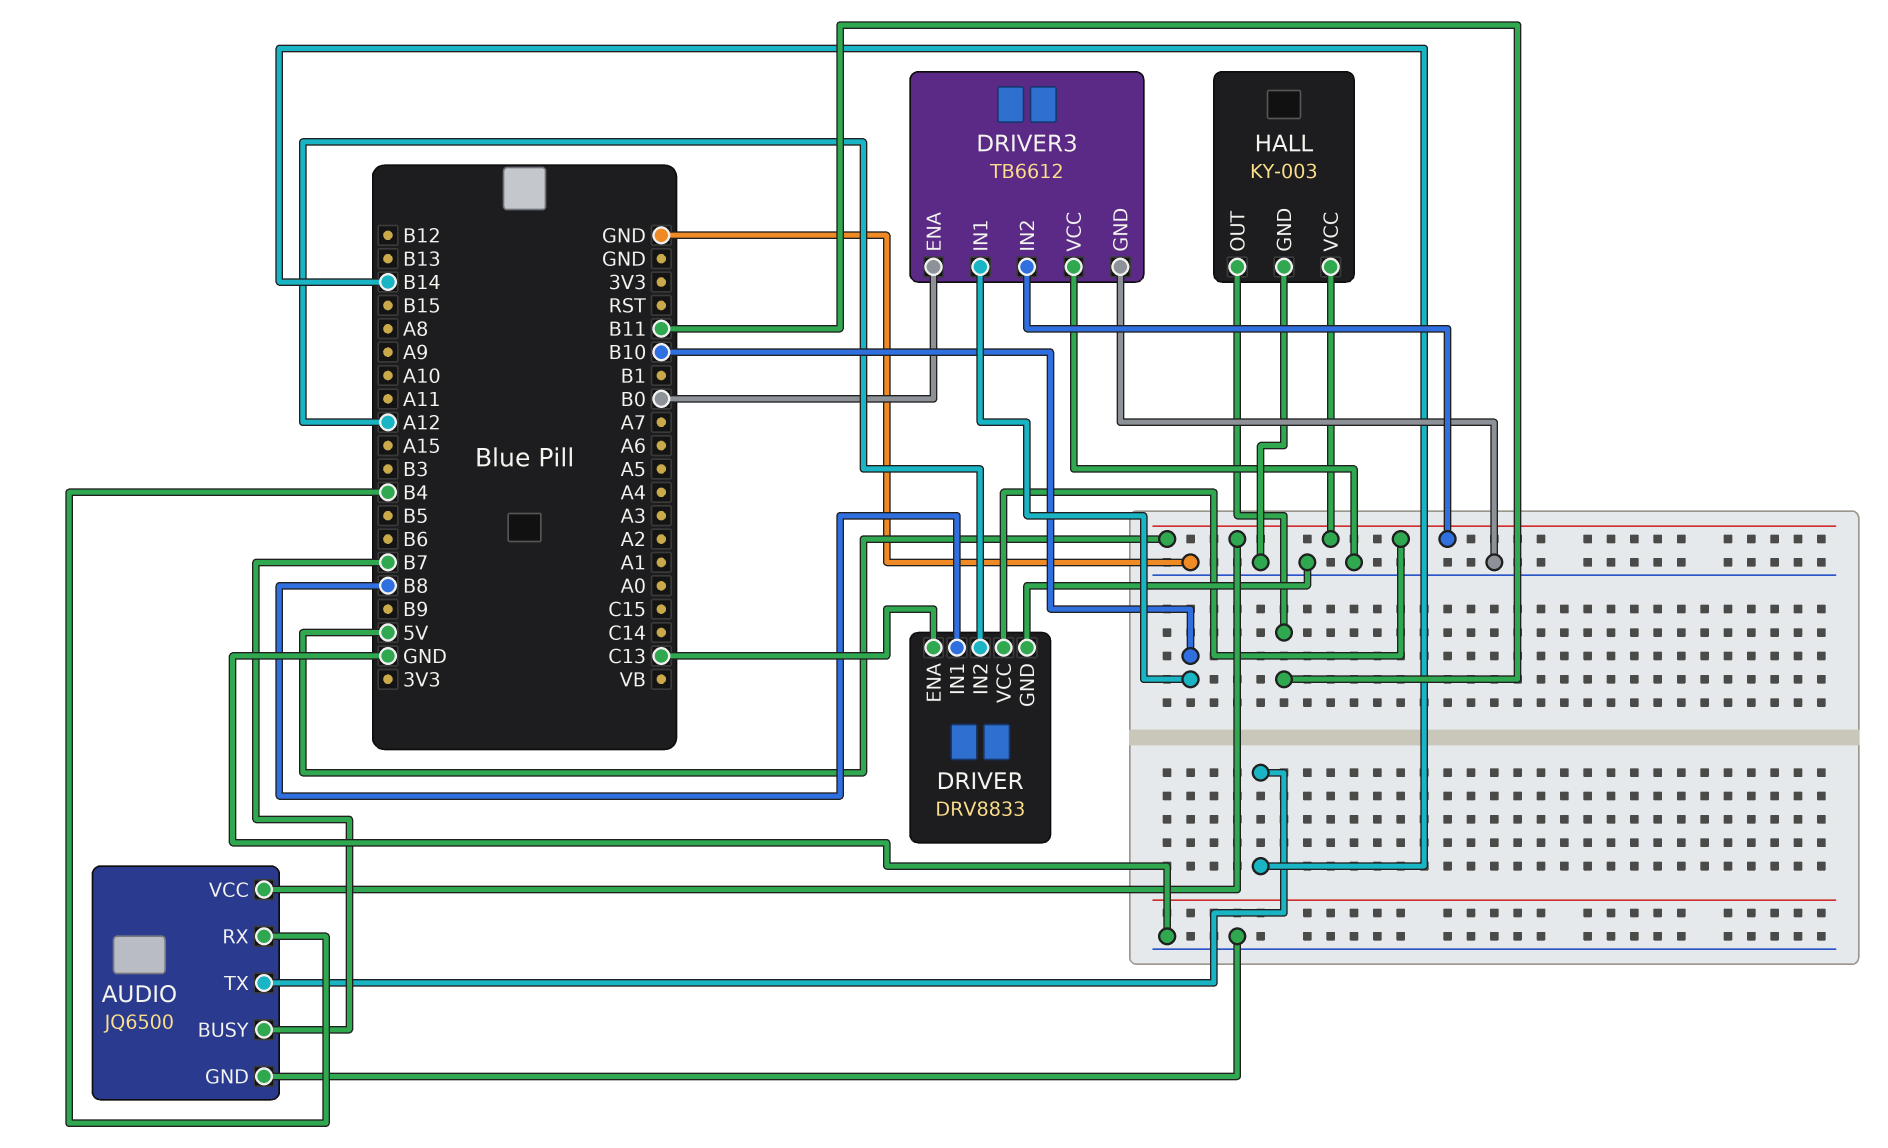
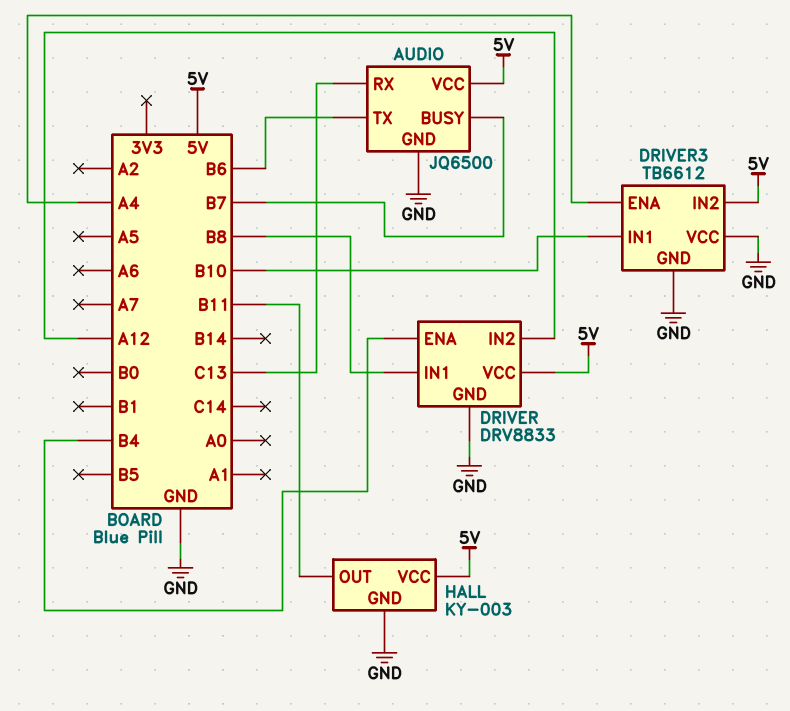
AUDIO pin RX: B4 -> C13
AUDIO pin TX: B14 -> B6
DRIVER pin ENA: C13 -> B4
DRIVER3 pin ENA: B0 -> A4

